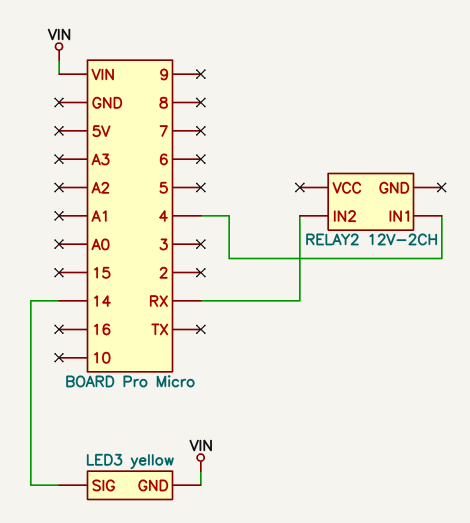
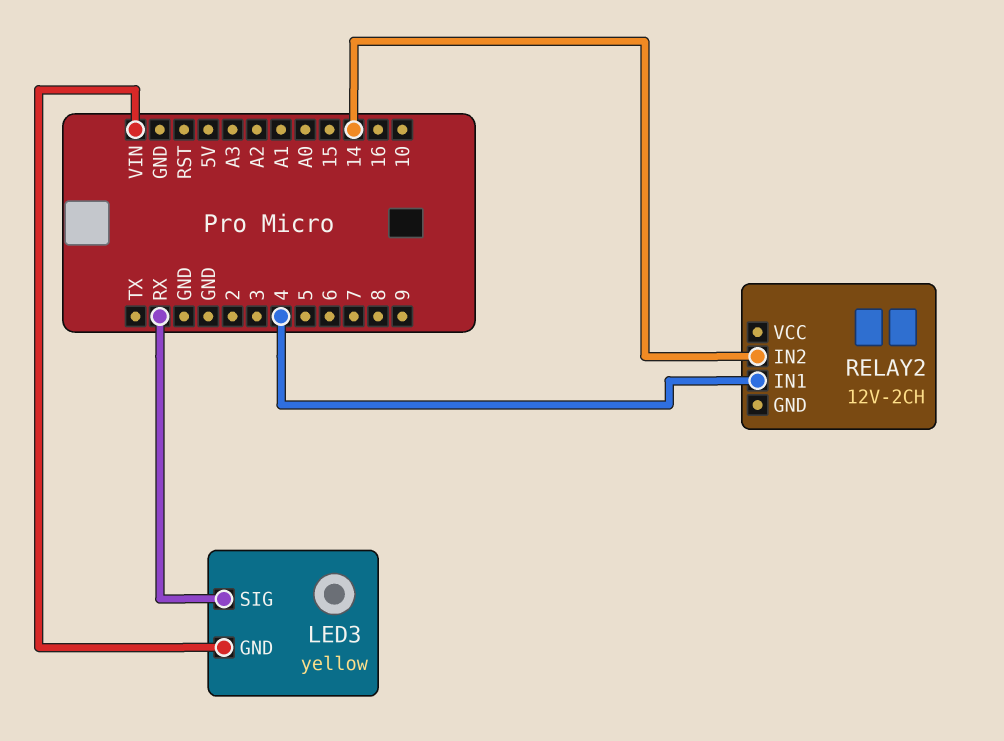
LED3 pin SIG: 14 -> RX
RELAY2 pin IN2: RX -> 14

